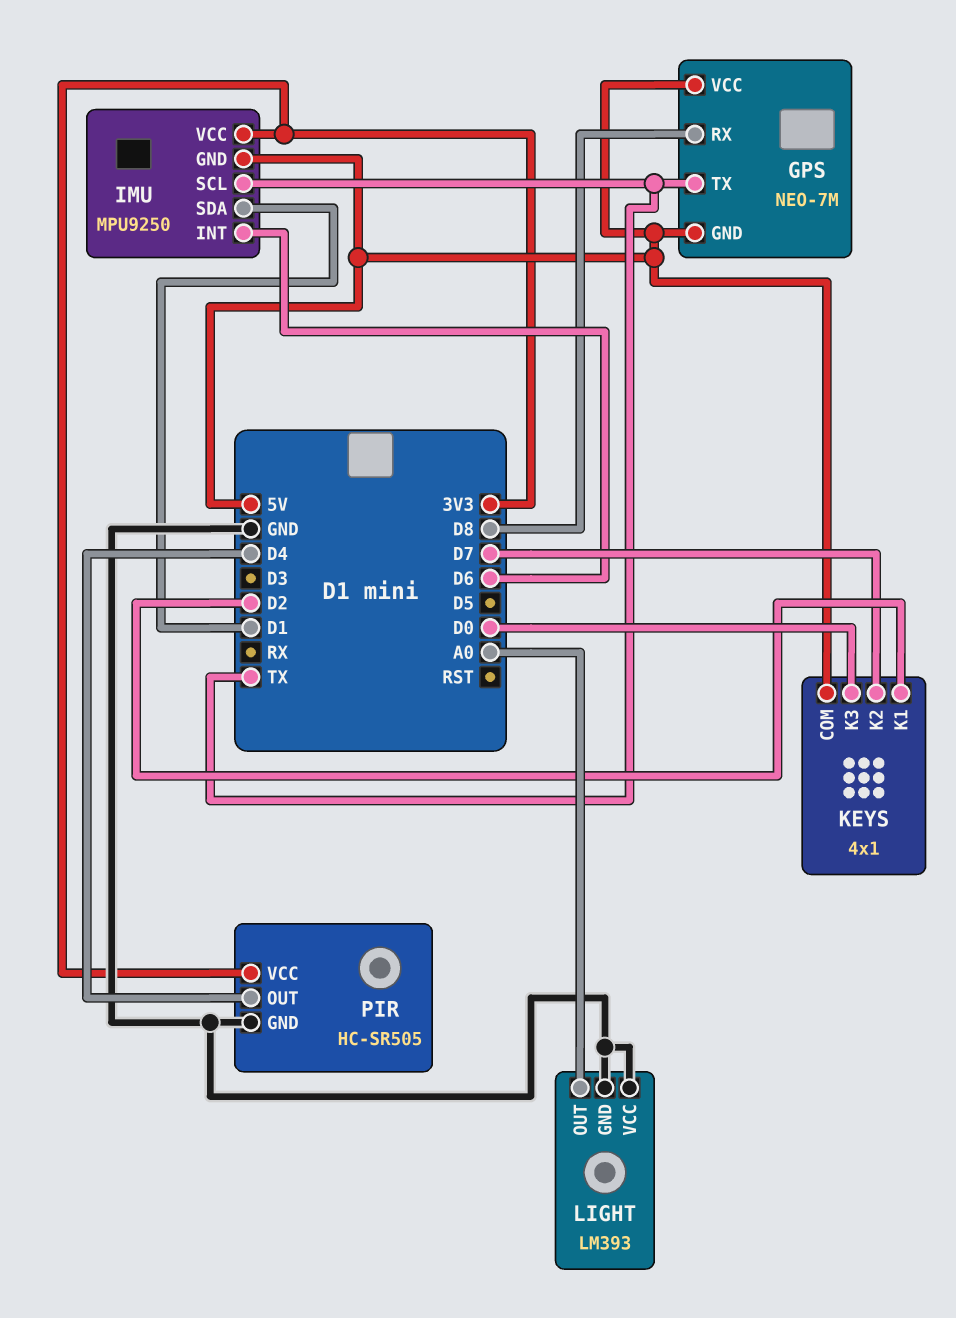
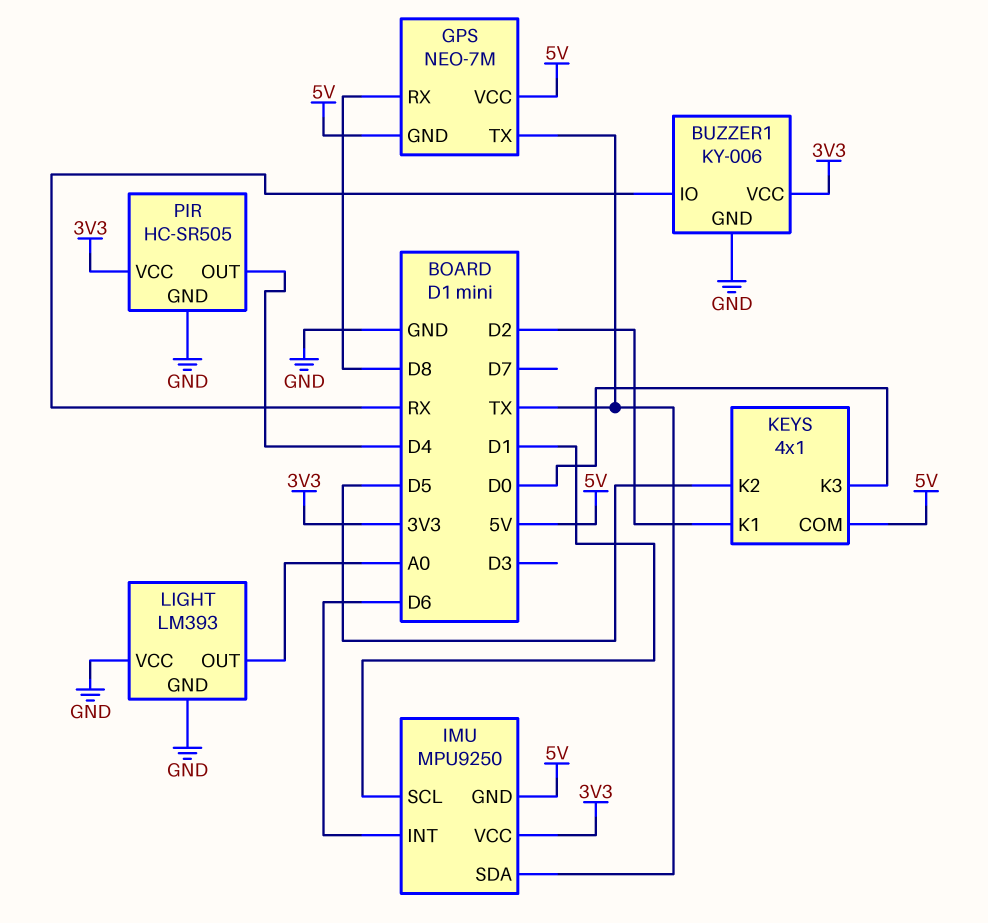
BUZZER1: none -> KY-006
BUZZER1 pin GND: none -> GND
BUZZER1 pin IO: none -> RX
BUZZER1 pin VCC: none -> 3V3
IMU pin SCL: TX -> D1
IMU pin SDA: D1 -> TX
KEYS pin K2: D7 -> D5

